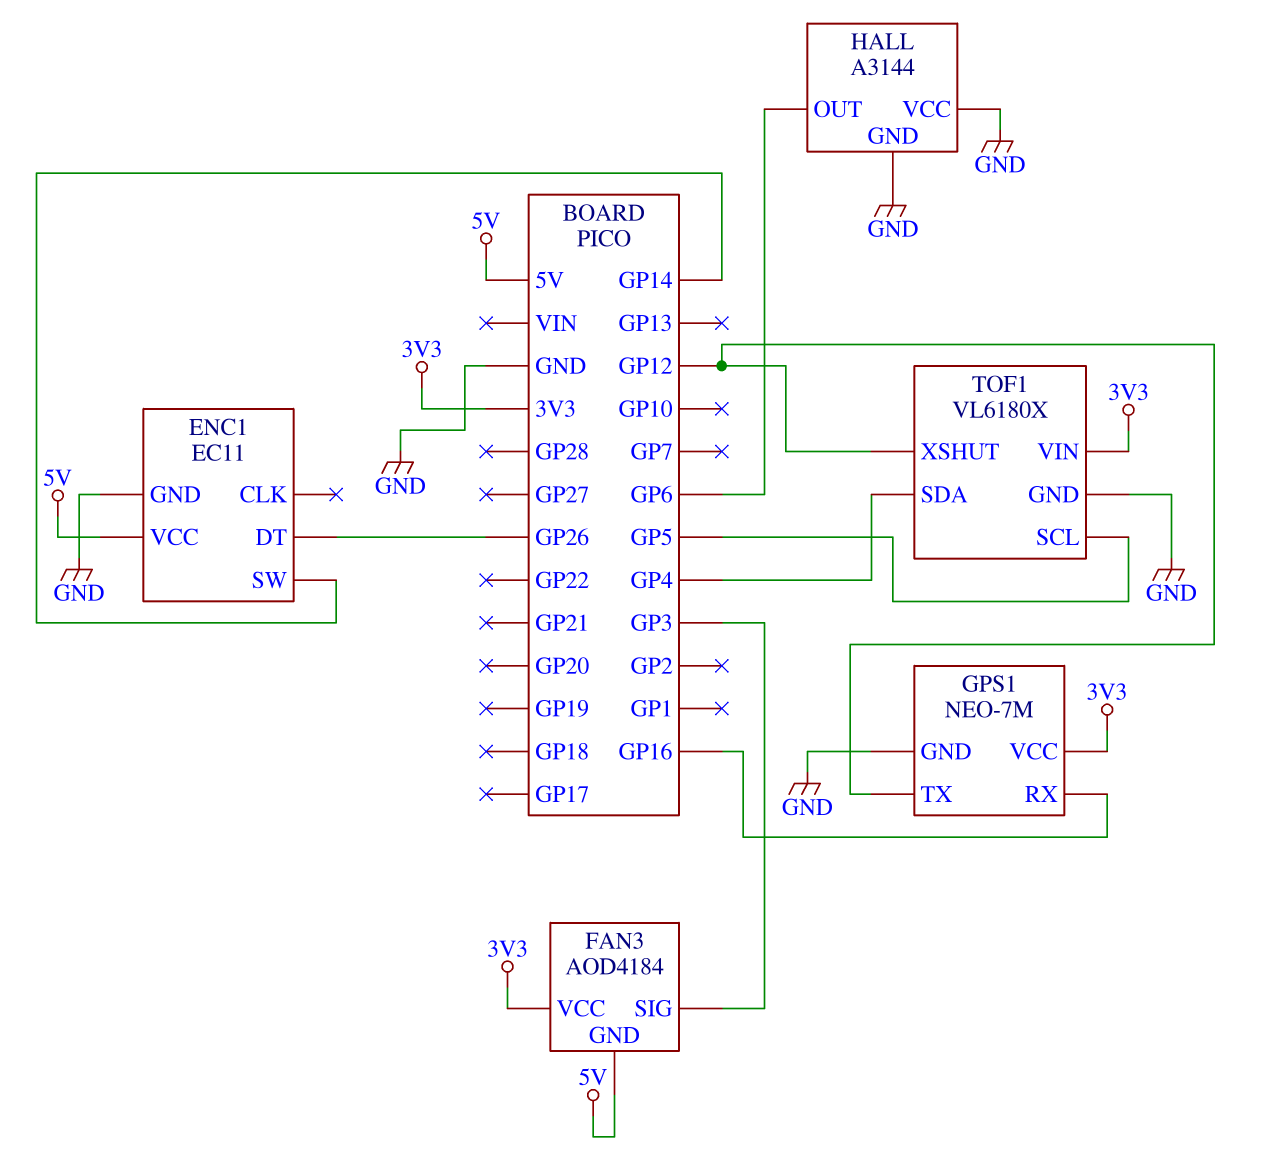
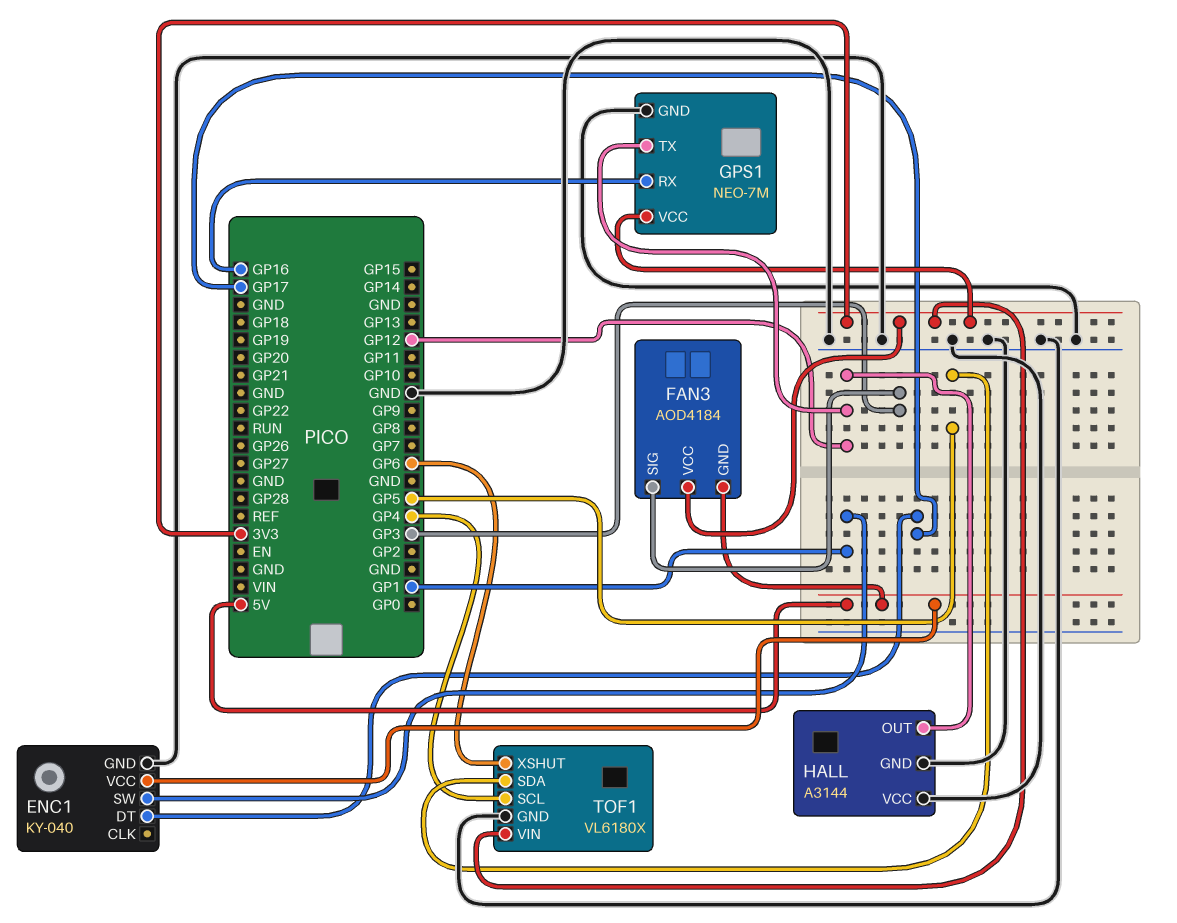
ENC1: EC11 -> KY-040
ENC1 pin DT: GP26 -> GP17
ENC1 pin SW: GP14 -> GP1
HALL pin OUT: GP6 -> GP12
TOF1 pin SCL: GP5 -> GP4
TOF1 pin SDA: GP4 -> GP5
TOF1 pin XSHUT: GP12 -> GP6

